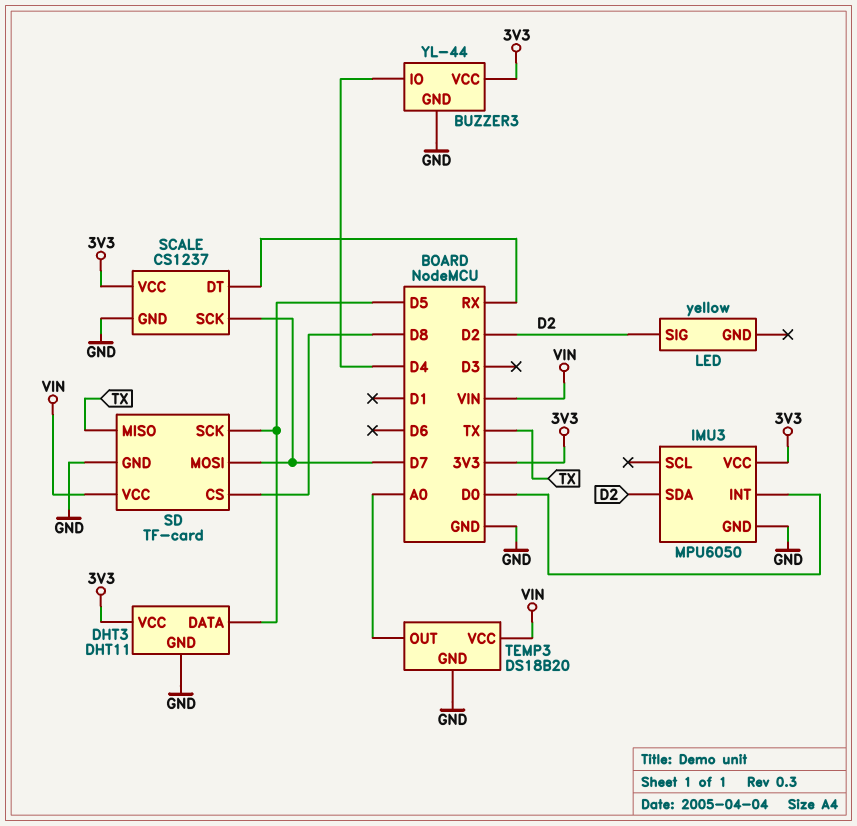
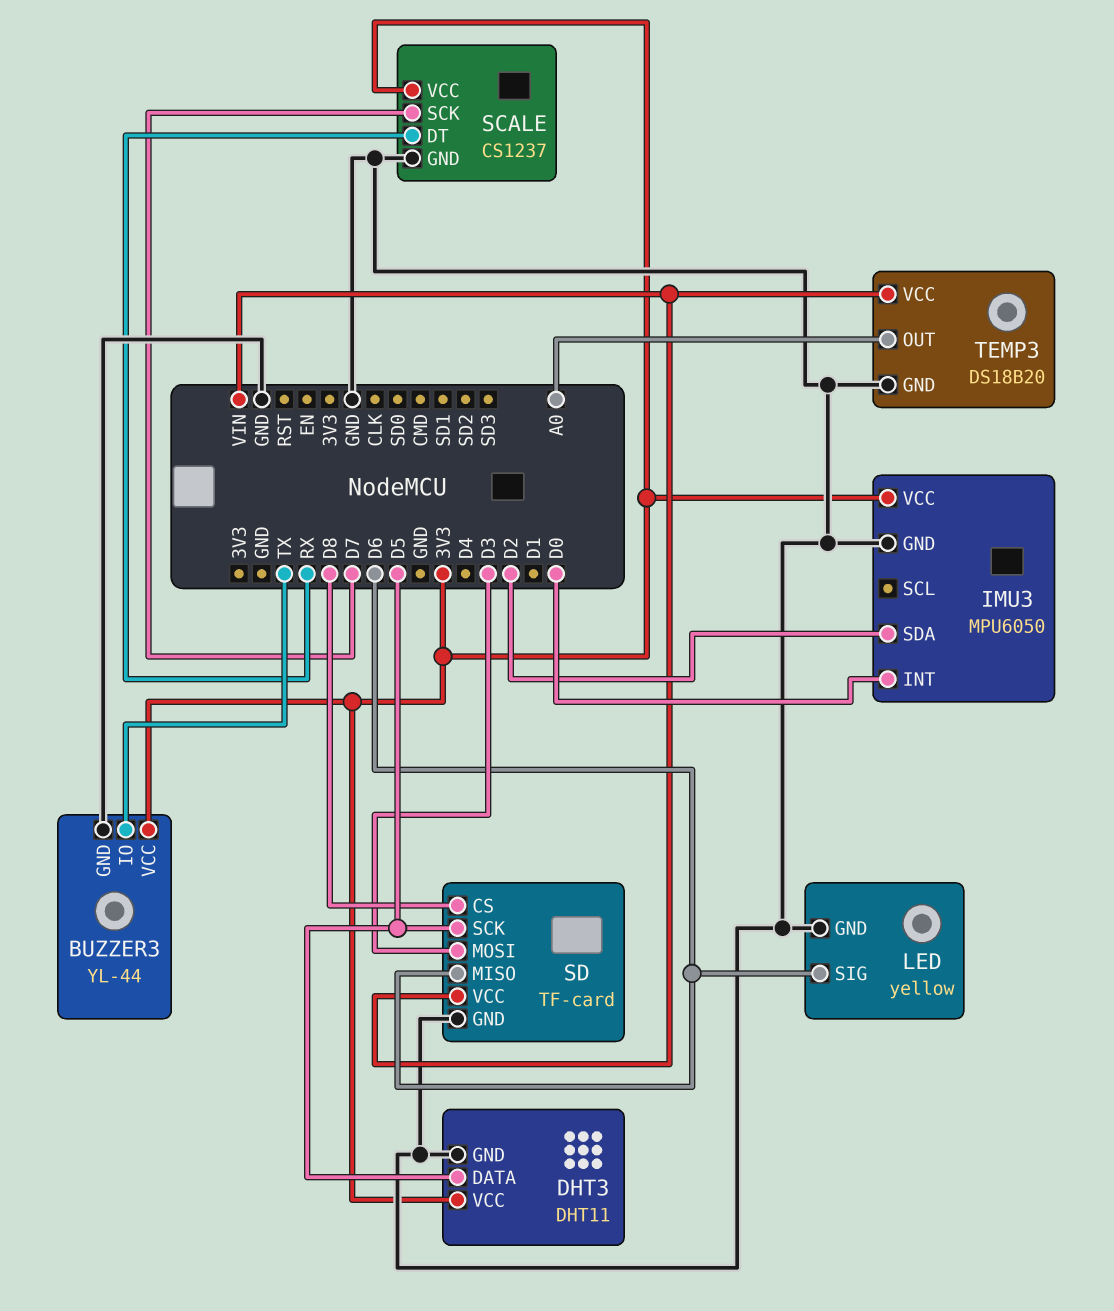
BUZZER3 pin IO: D4 -> TX
LED pin GND: none -> GND
LED pin SIG: D2 -> D6
SD pin MISO: TX -> D6
SD pin MOSI: D7 -> D3

